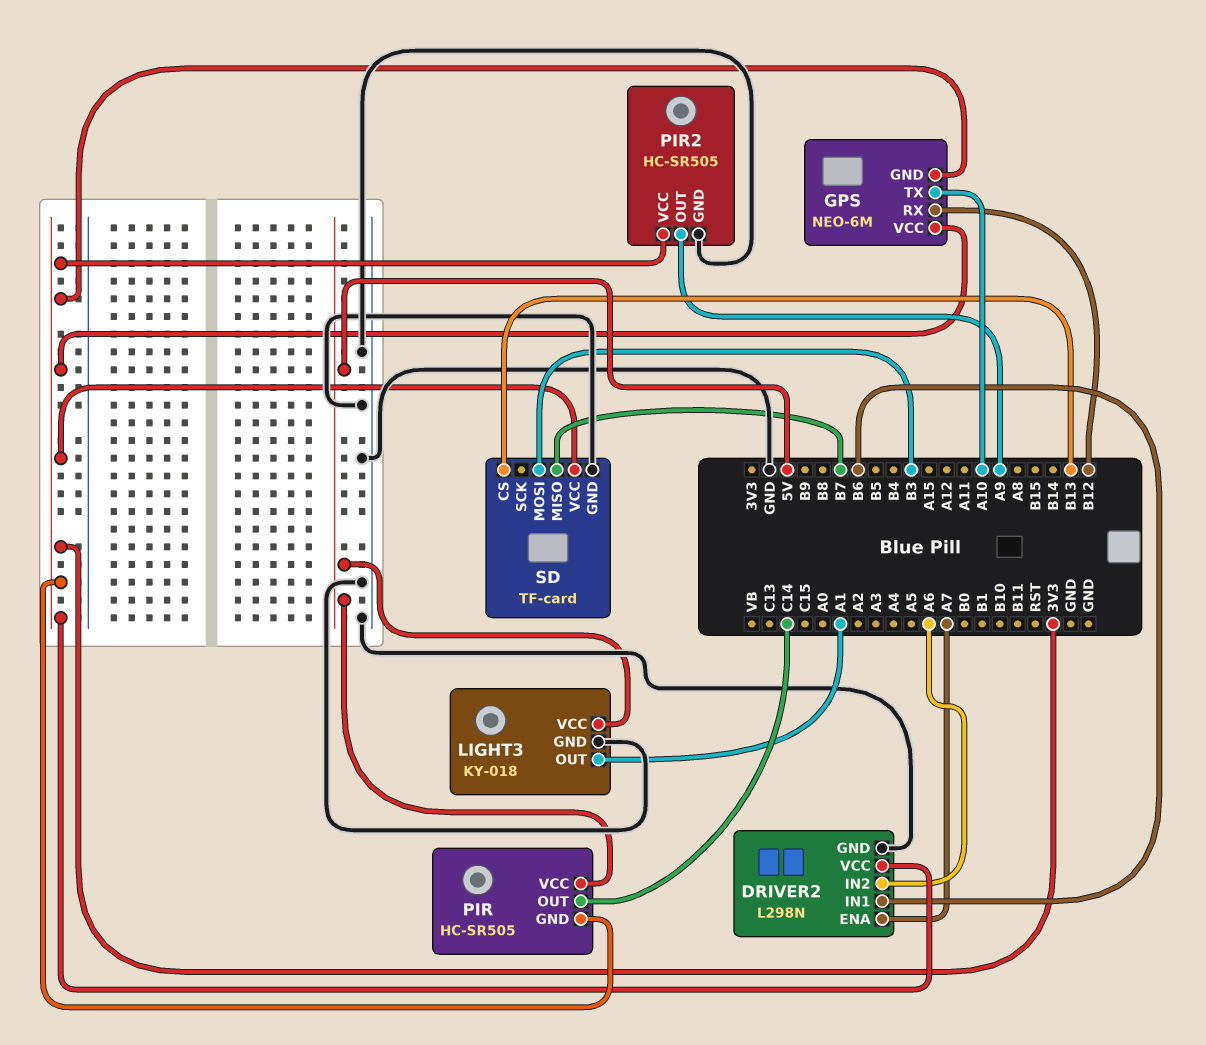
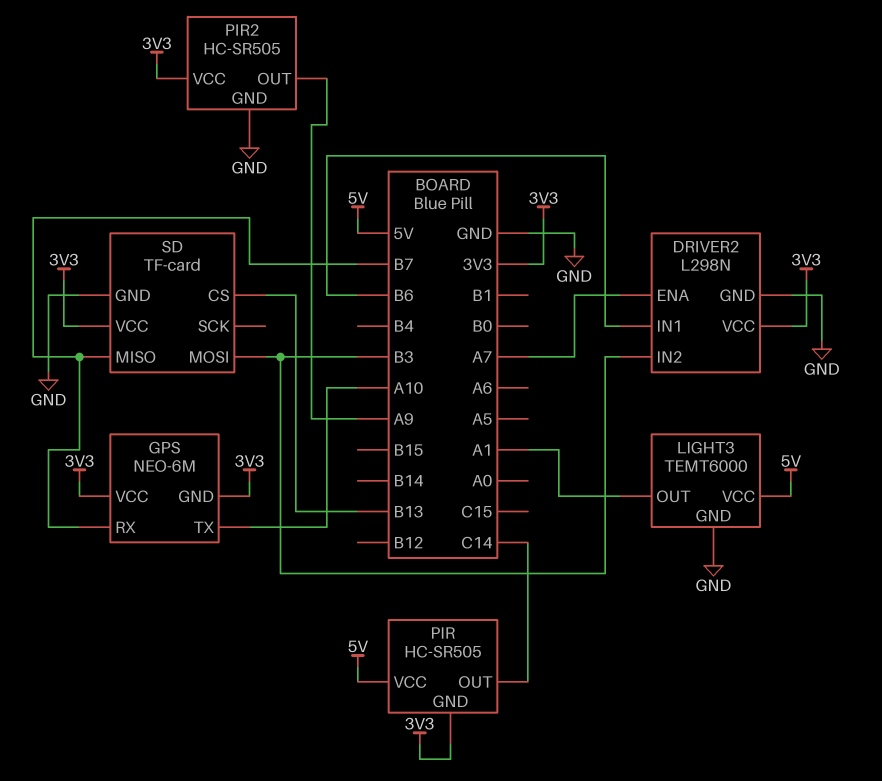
DRIVER2 pin IN2: A6 -> B3
GPS pin RX: B12 -> B7
LIGHT3: KY-018 -> TEMT6000

